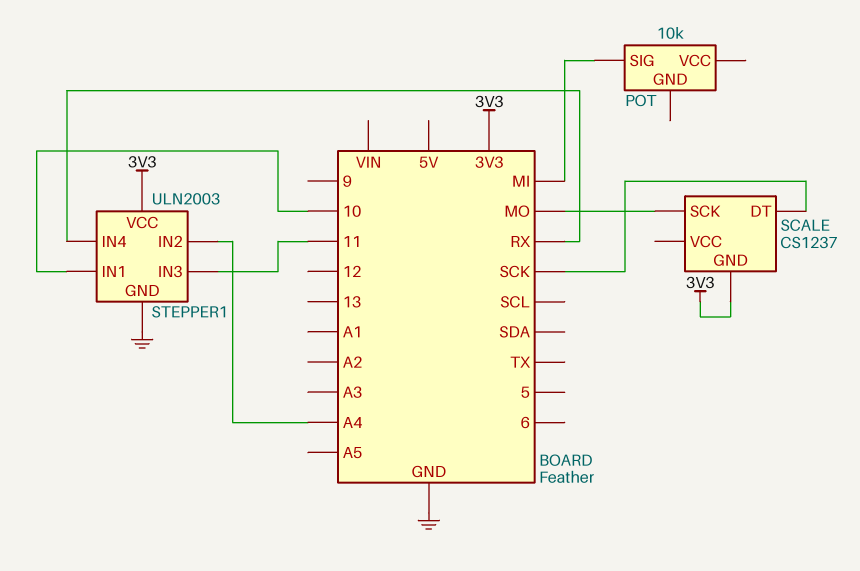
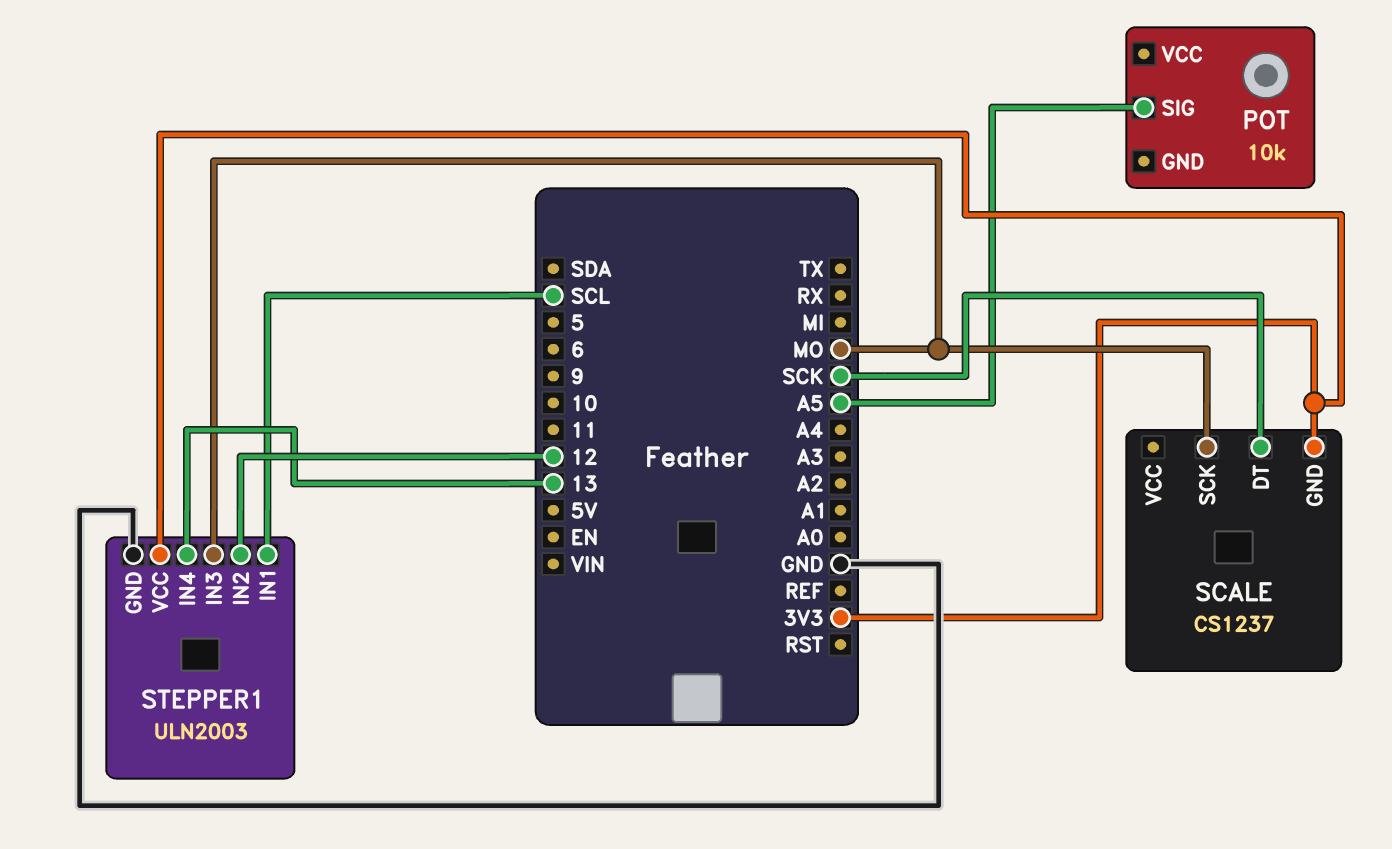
POT pin SIG: MI -> A5
STEPPER1 pin IN1: 10 -> SCL
STEPPER1 pin IN2: A4 -> 12
STEPPER1 pin IN3: 11 -> MO
STEPPER1 pin IN4: RX -> 13

